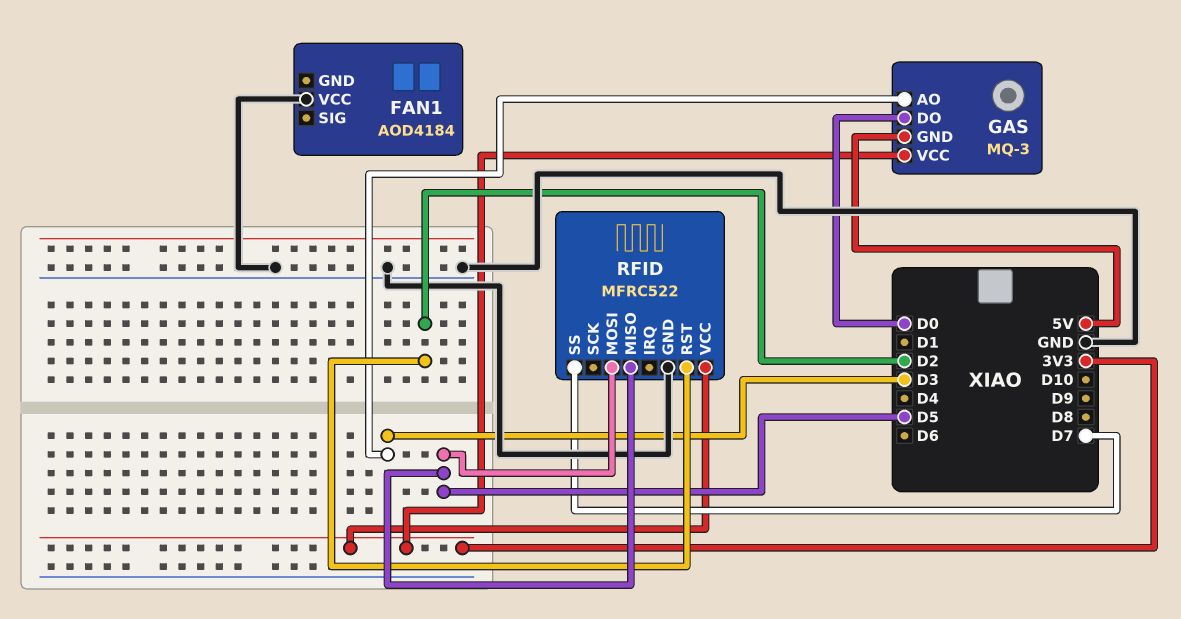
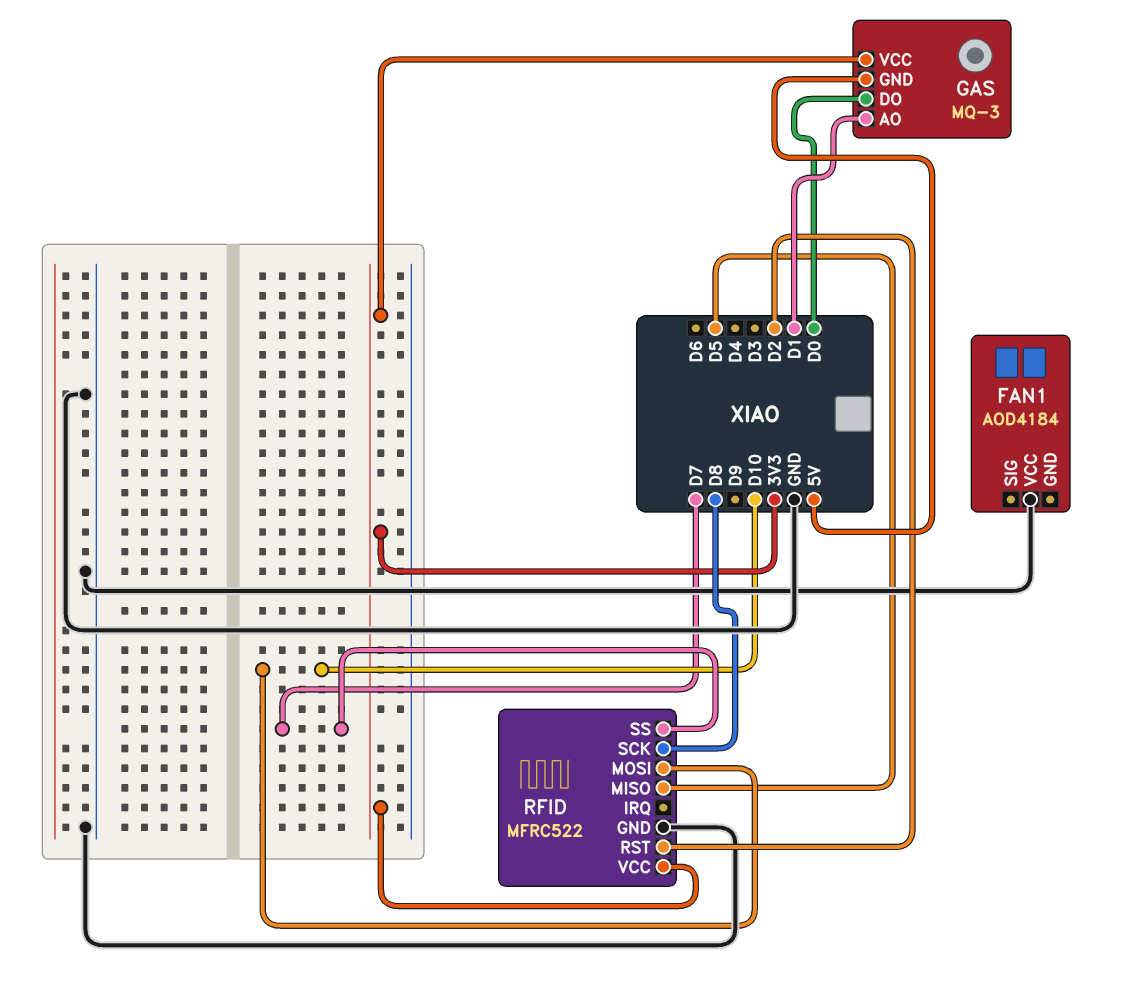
GAS pin AO: D3 -> D1
RFID pin MOSI: D5 -> D10
RFID pin SCK: none -> D8

